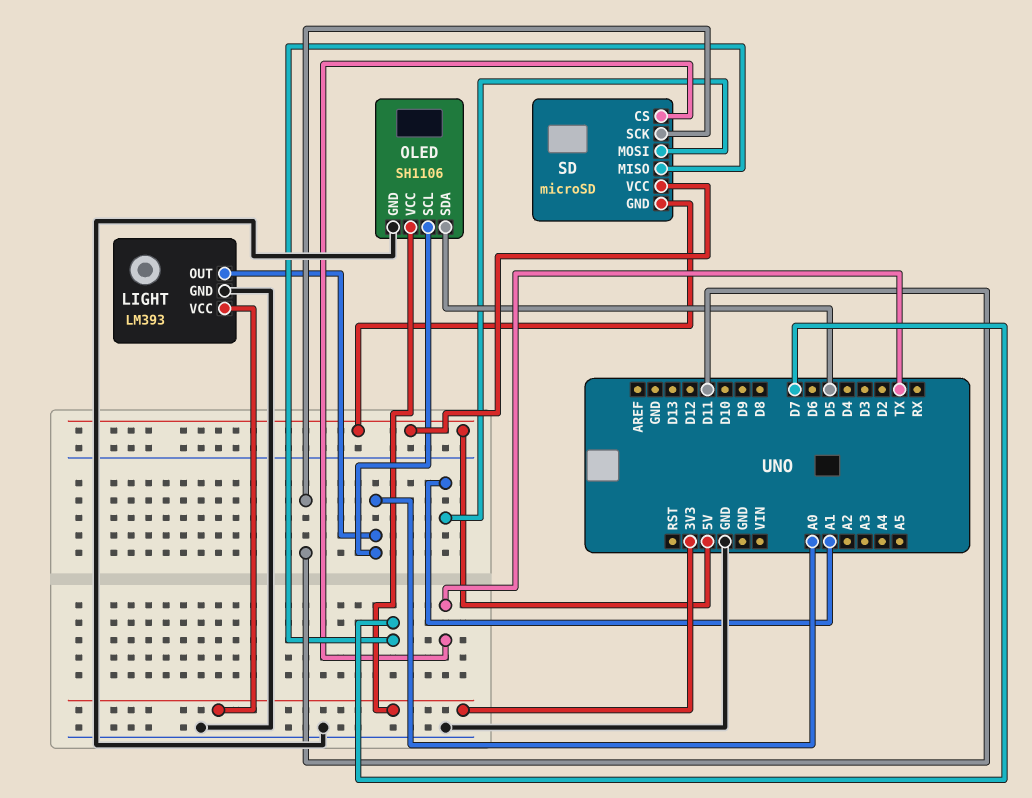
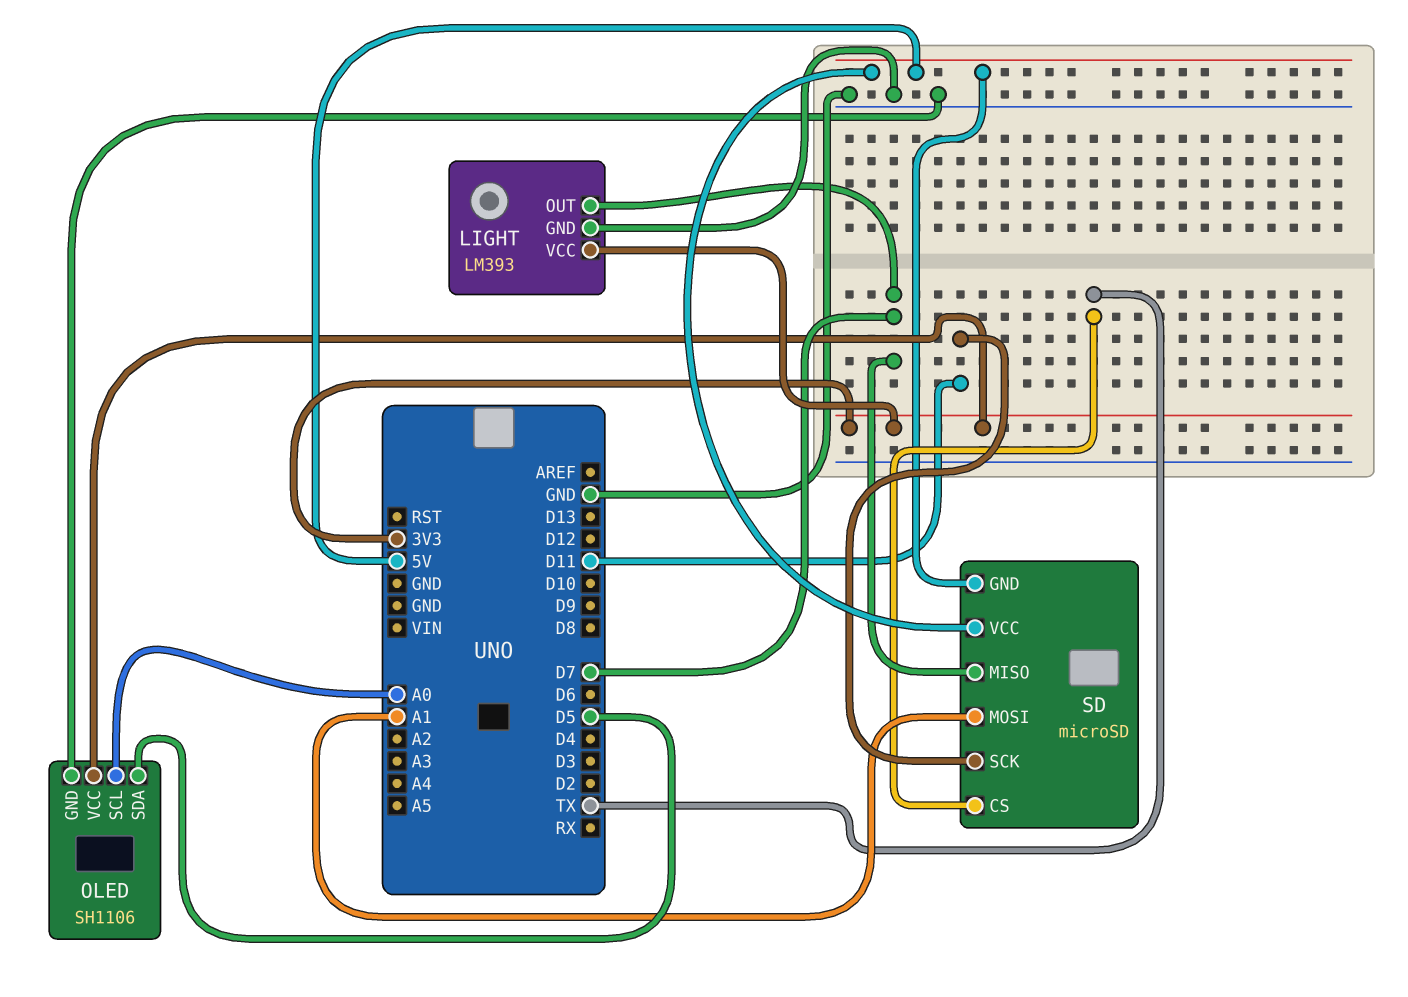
LIGHT pin OUT: A0 -> D7

